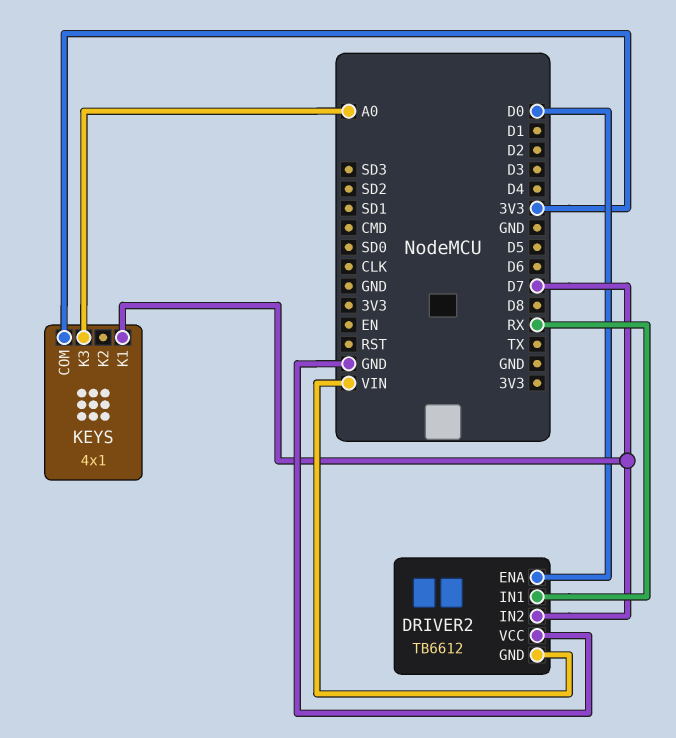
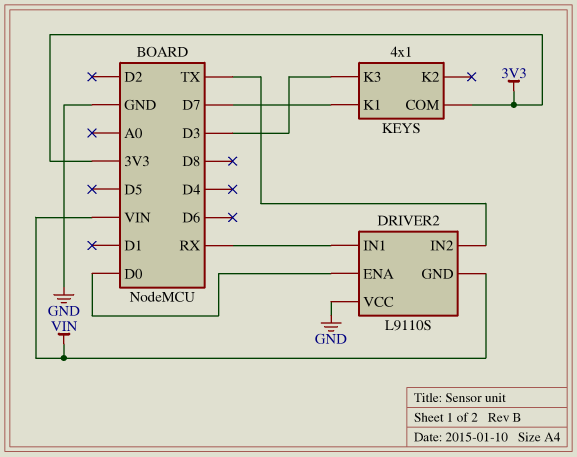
DRIVER2: TB6612 -> L9110S
DRIVER2 pin IN2: D7 -> TX
KEYS pin K3: A0 -> D3

